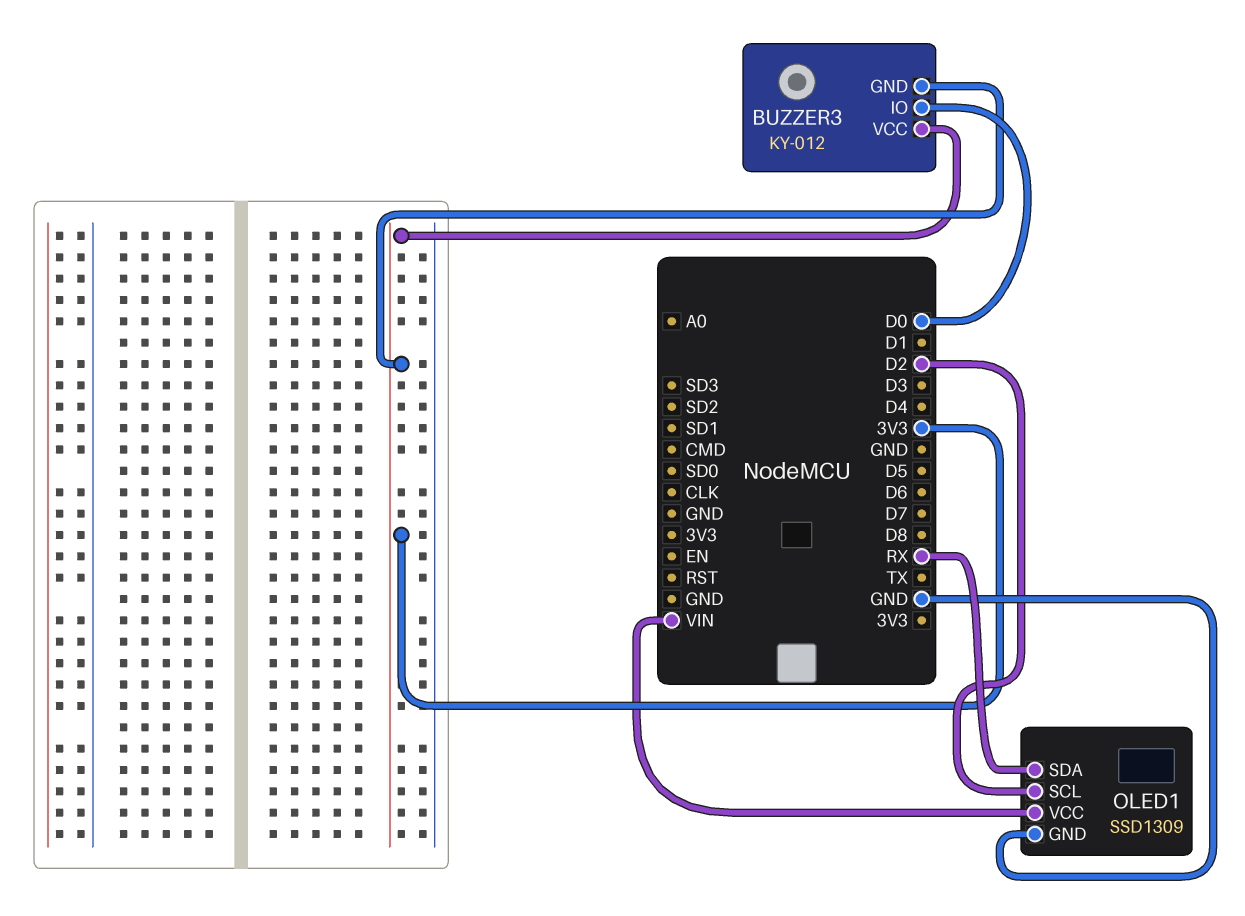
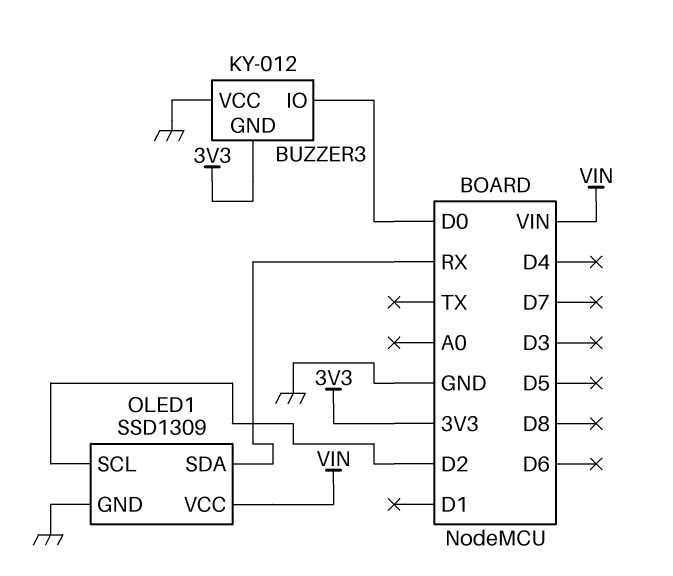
BUZZER3 pin VCC: 3V3 -> GND

